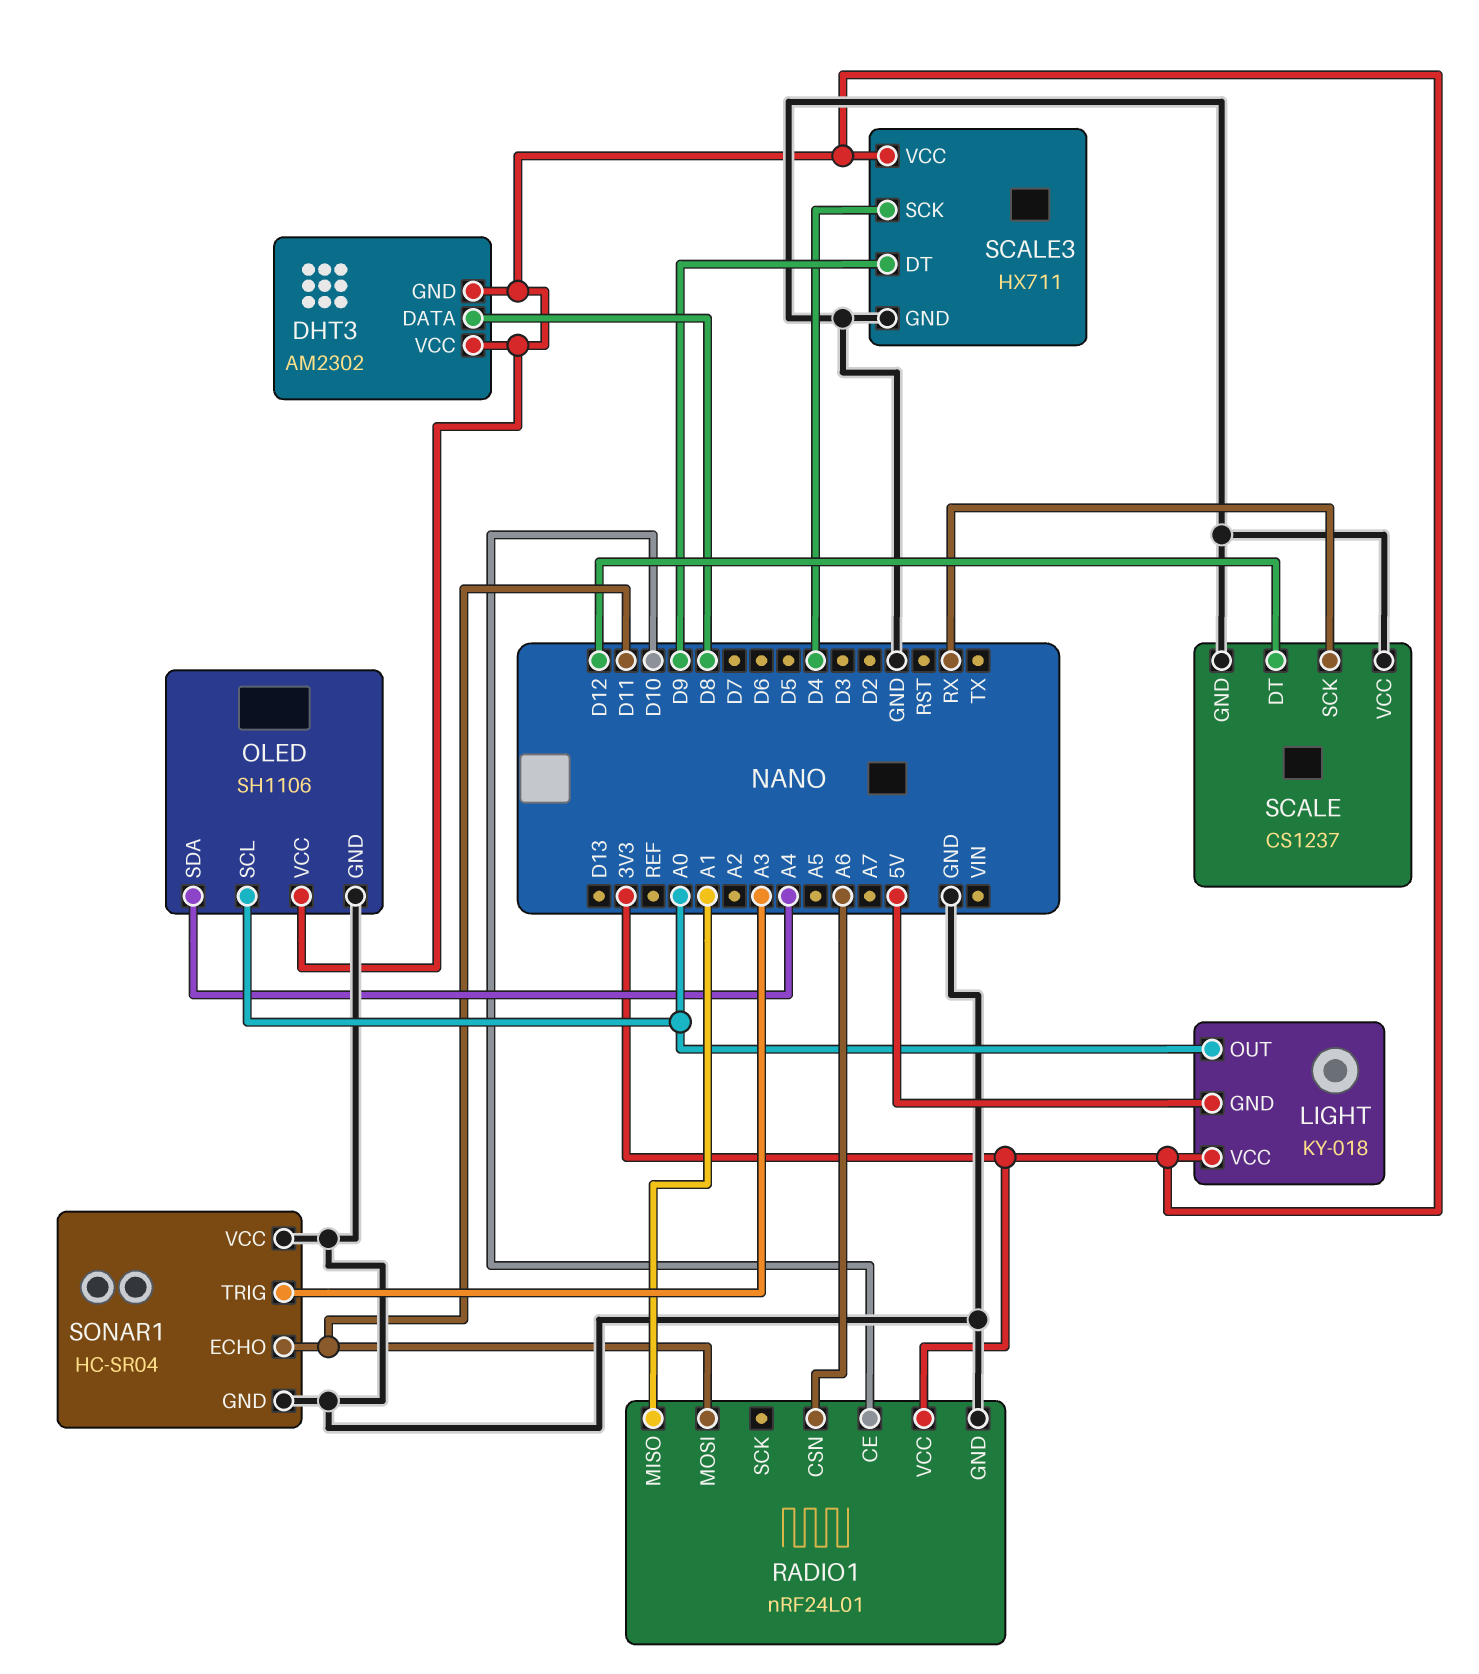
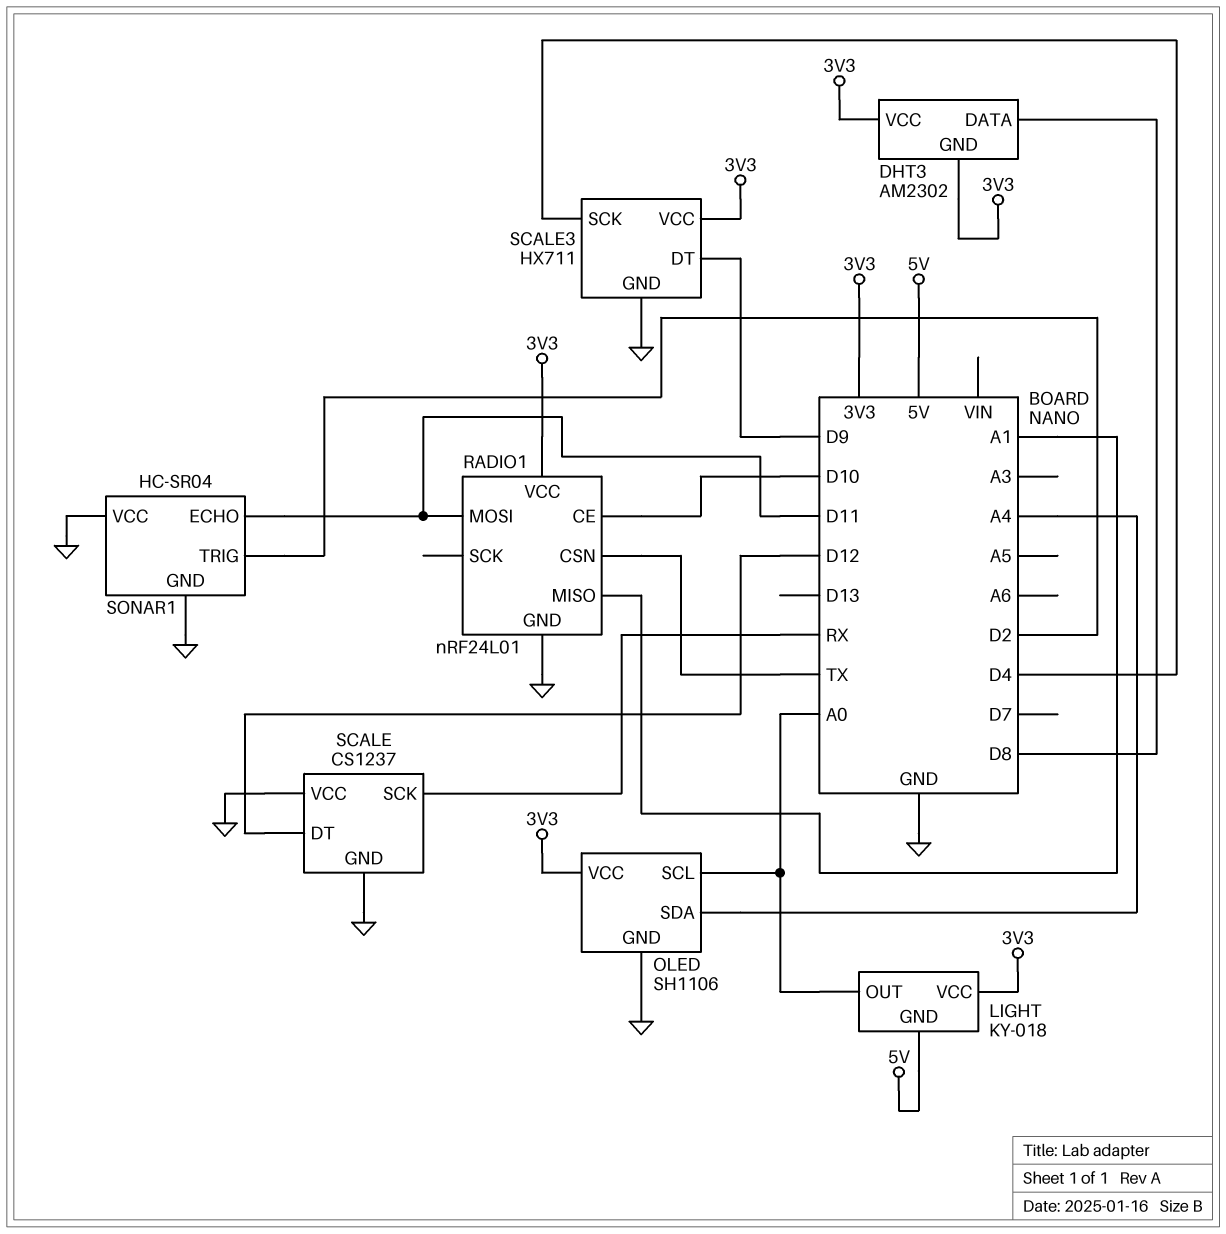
RADIO1 pin CSN: A6 -> TX
SONAR1 pin TRIG: A3 -> D2

